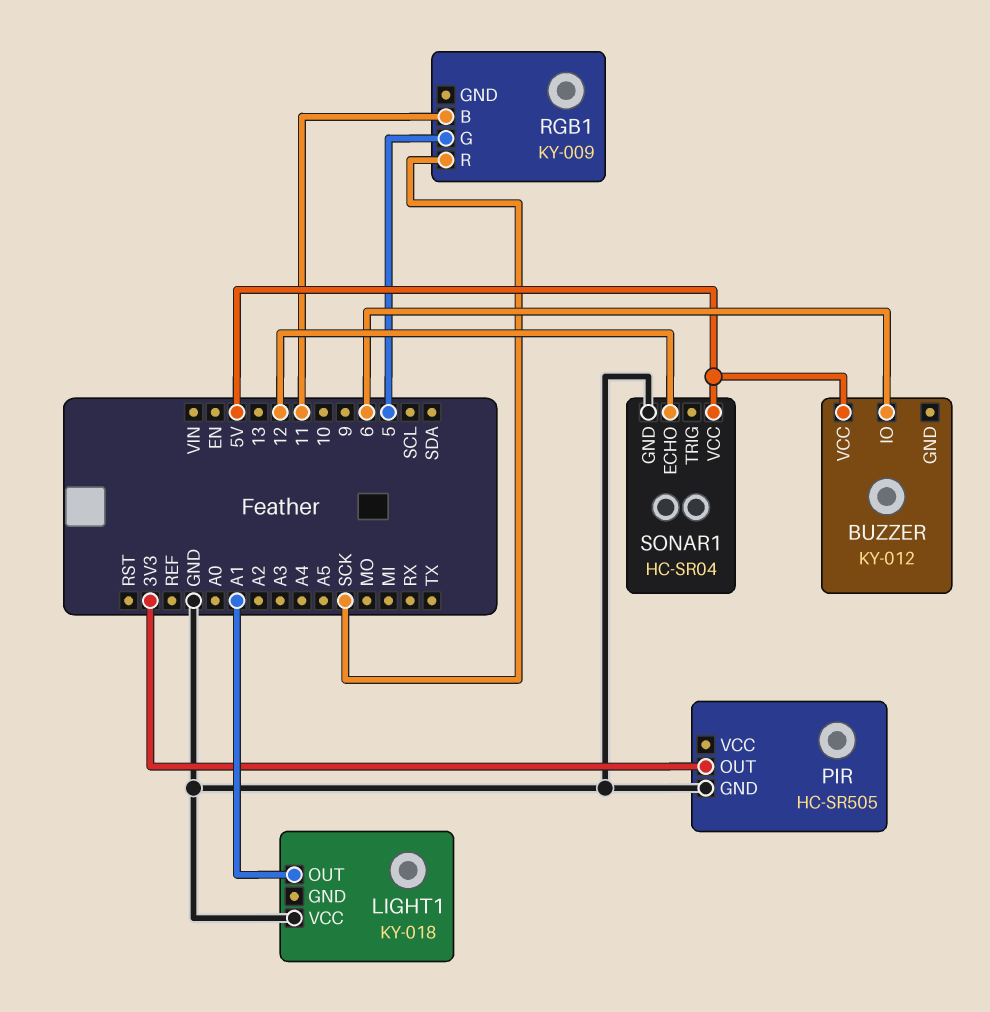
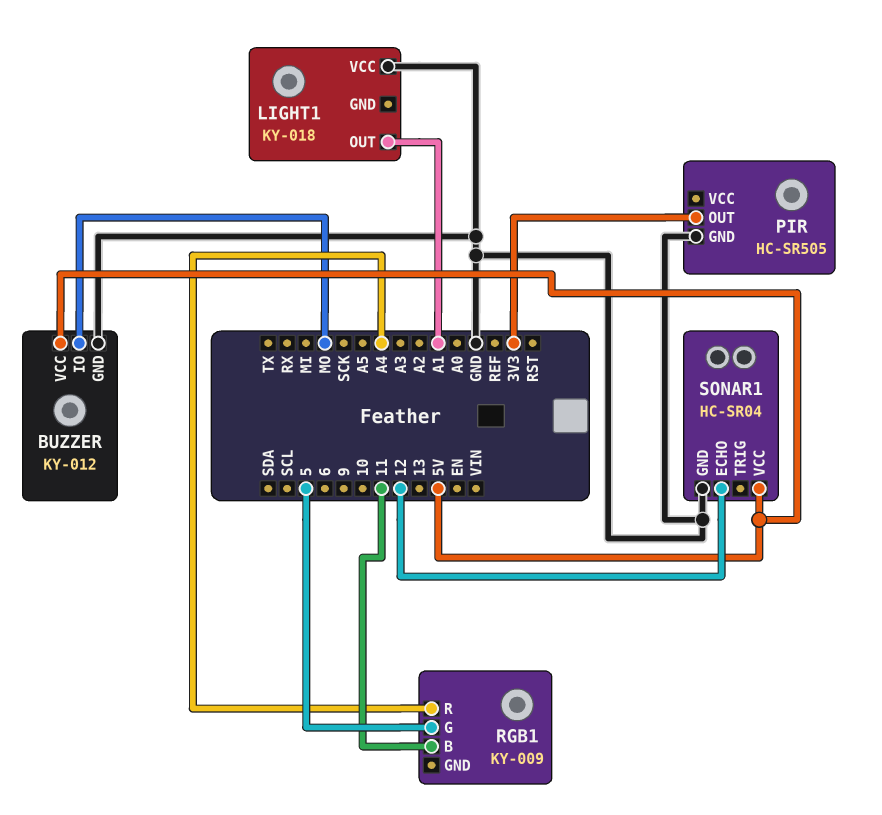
BUZZER pin GND: none -> GND
BUZZER pin IO: 6 -> MO
RGB1 pin R: SCK -> A4

